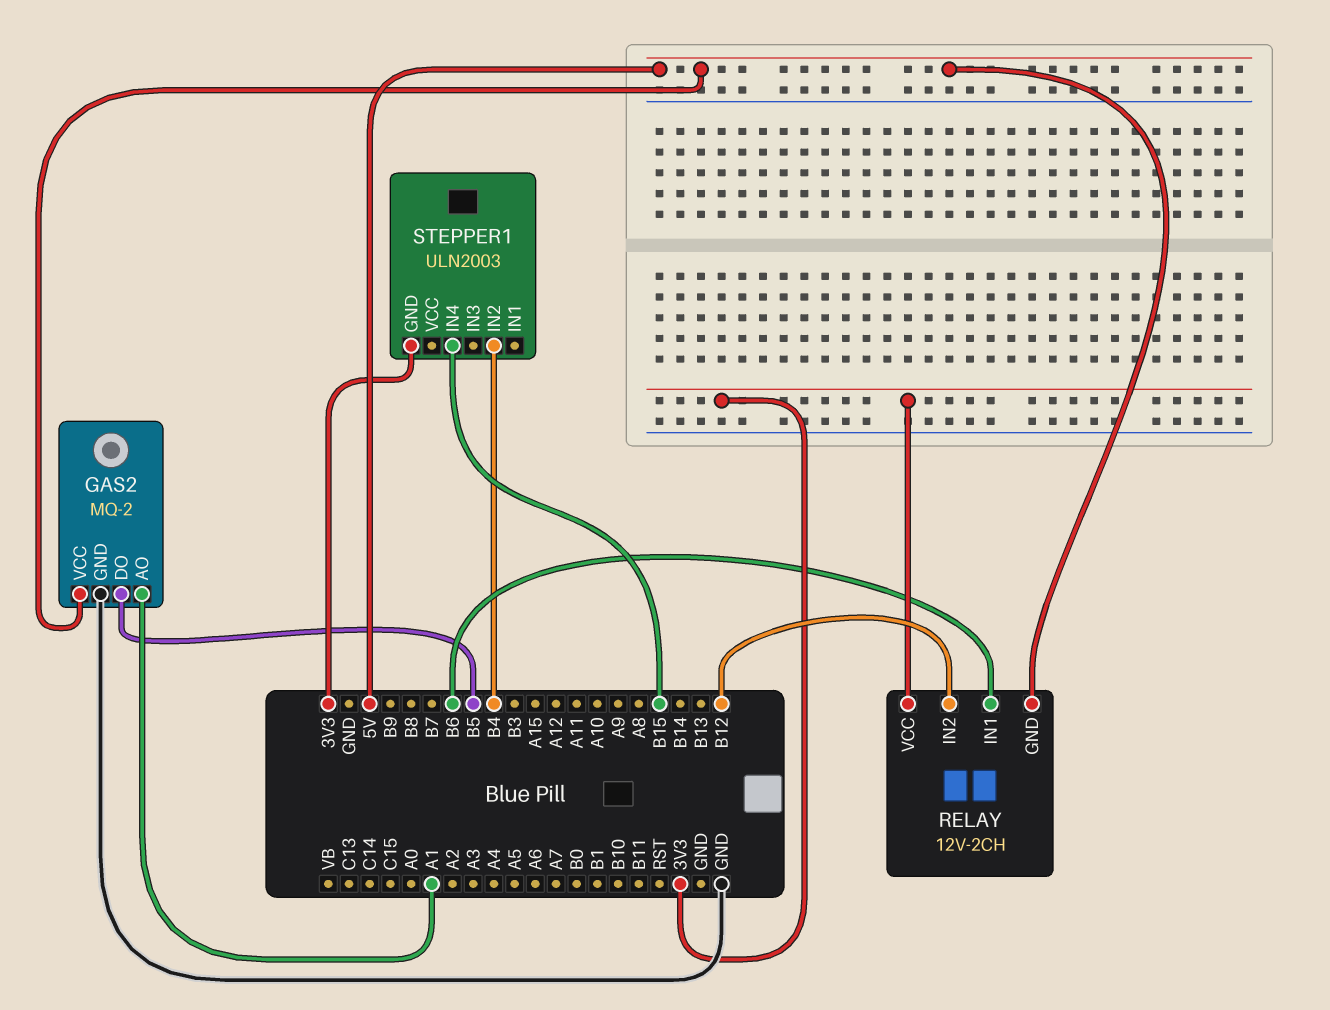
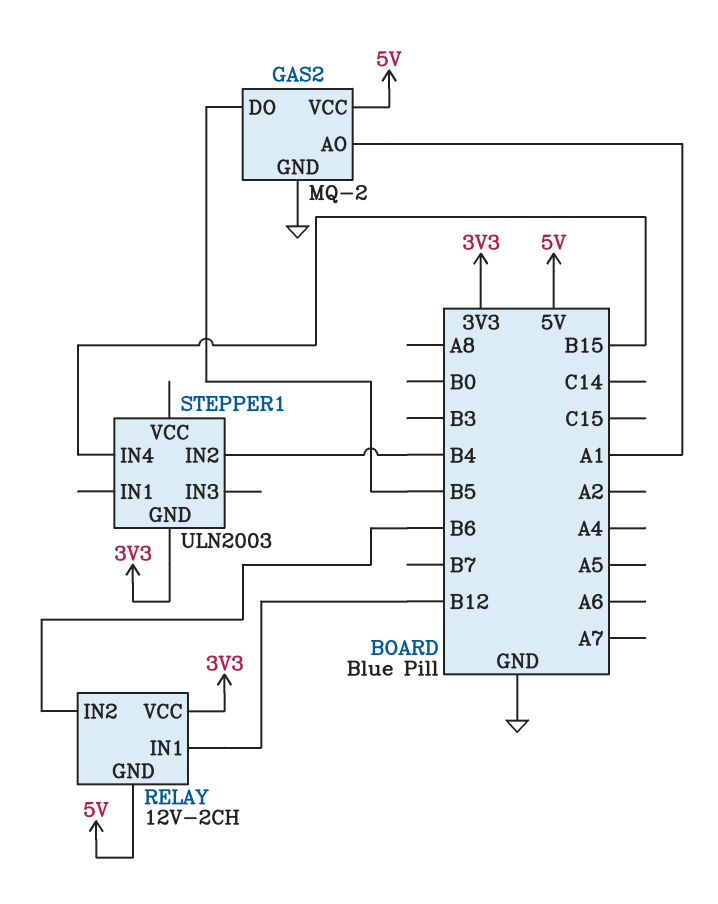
RELAY pin IN1: B6 -> B12
RELAY pin IN2: B12 -> B6

